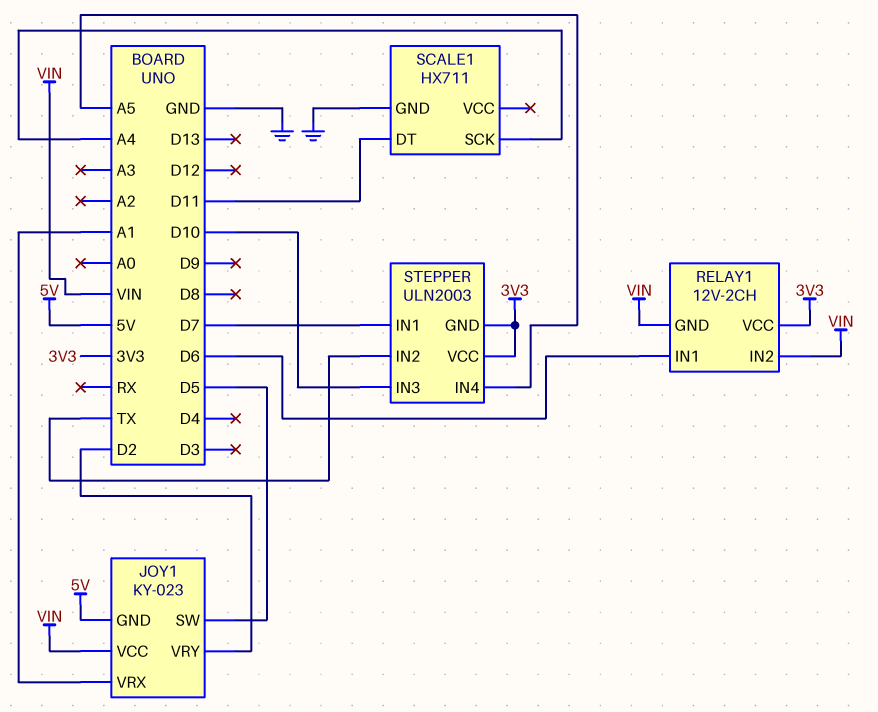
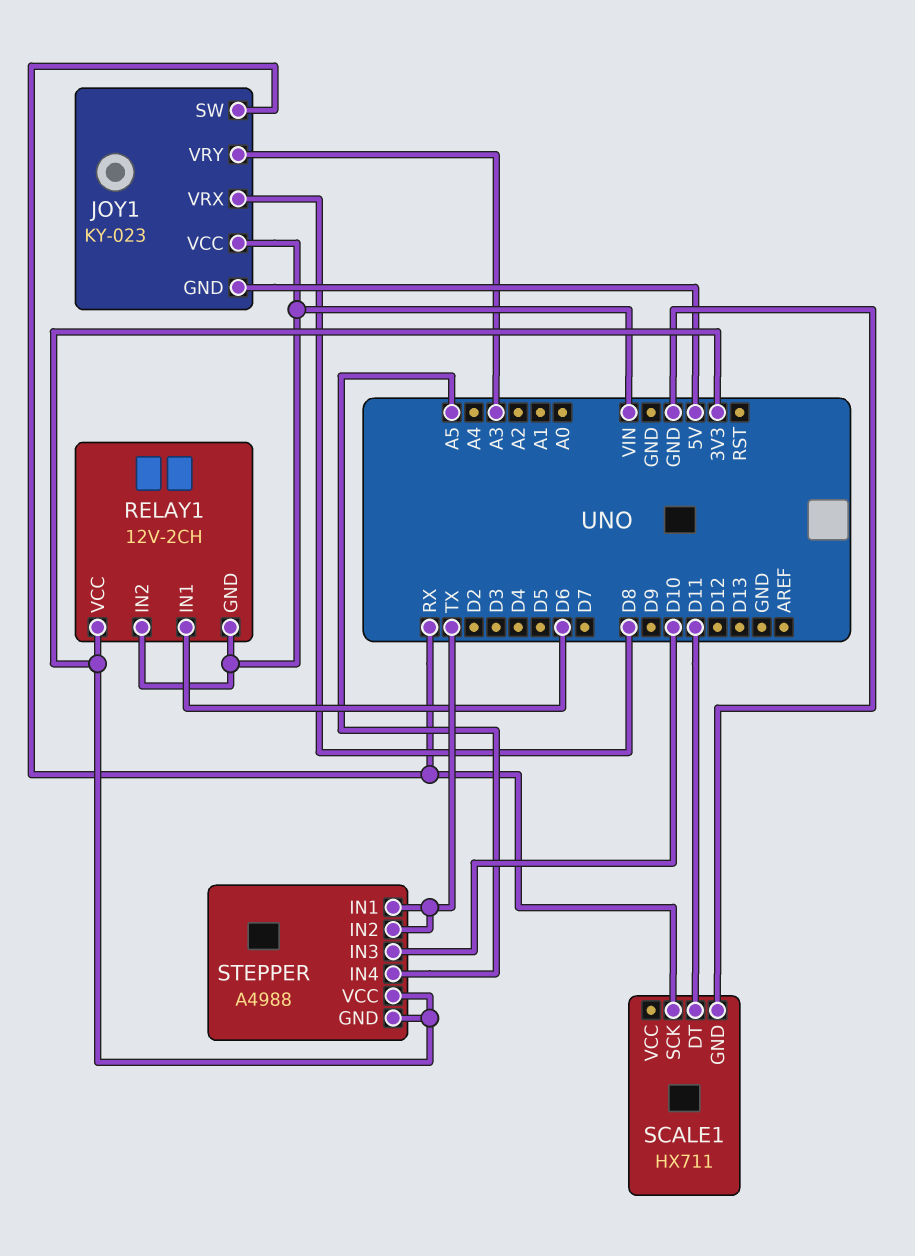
JOY1 pin SW: D5 -> RX
JOY1 pin VRX: A1 -> D8
JOY1 pin VRY: D2 -> A3
SCALE1 pin SCK: A4 -> RX
STEPPER: ULN2003 -> A4988
STEPPER pin IN1: D7 -> TX

